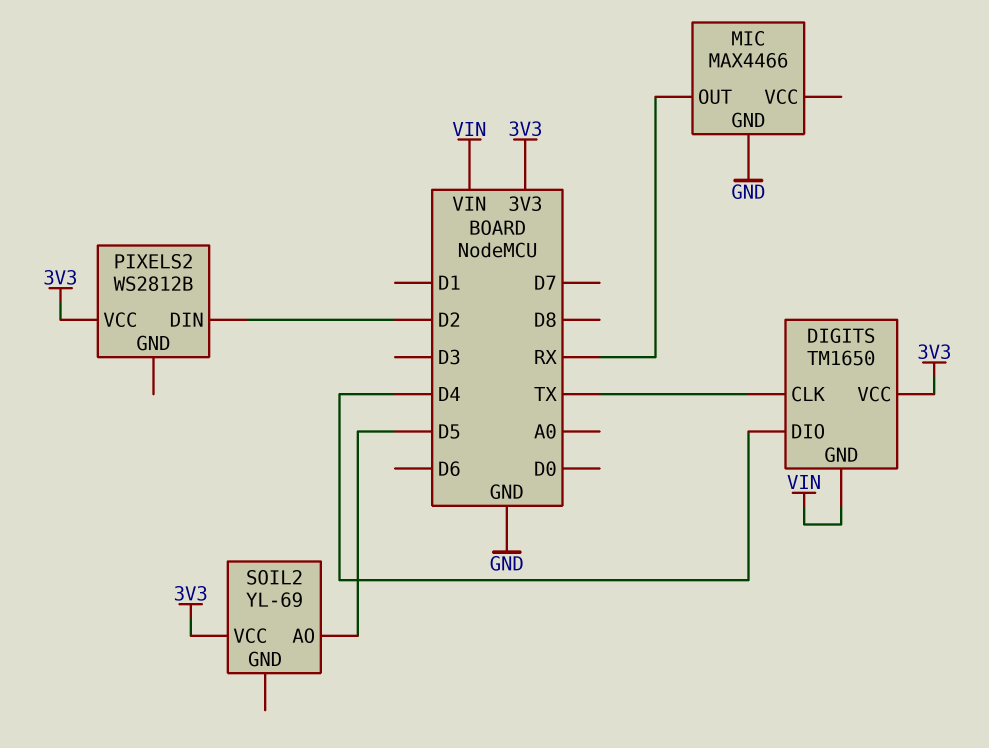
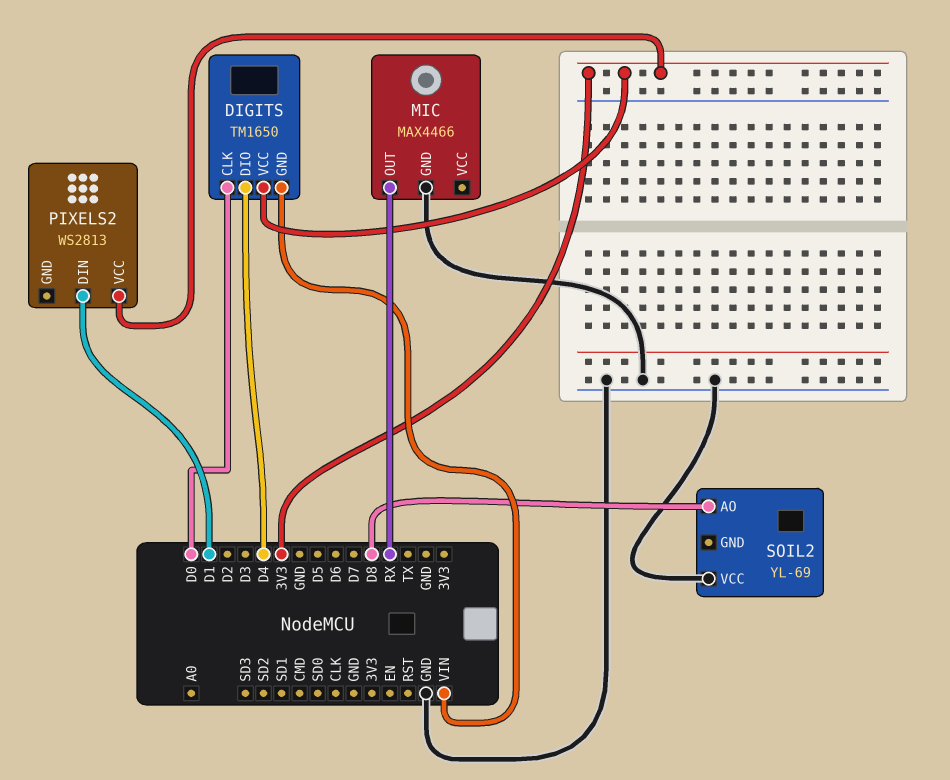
DIGITS pin CLK: TX -> D0
PIXELS2: WS2812B -> WS2813
PIXELS2 pin DIN: D2 -> D1
SOIL2 pin AO: D5 -> D8
SOIL2 pin VCC: 3V3 -> GND

